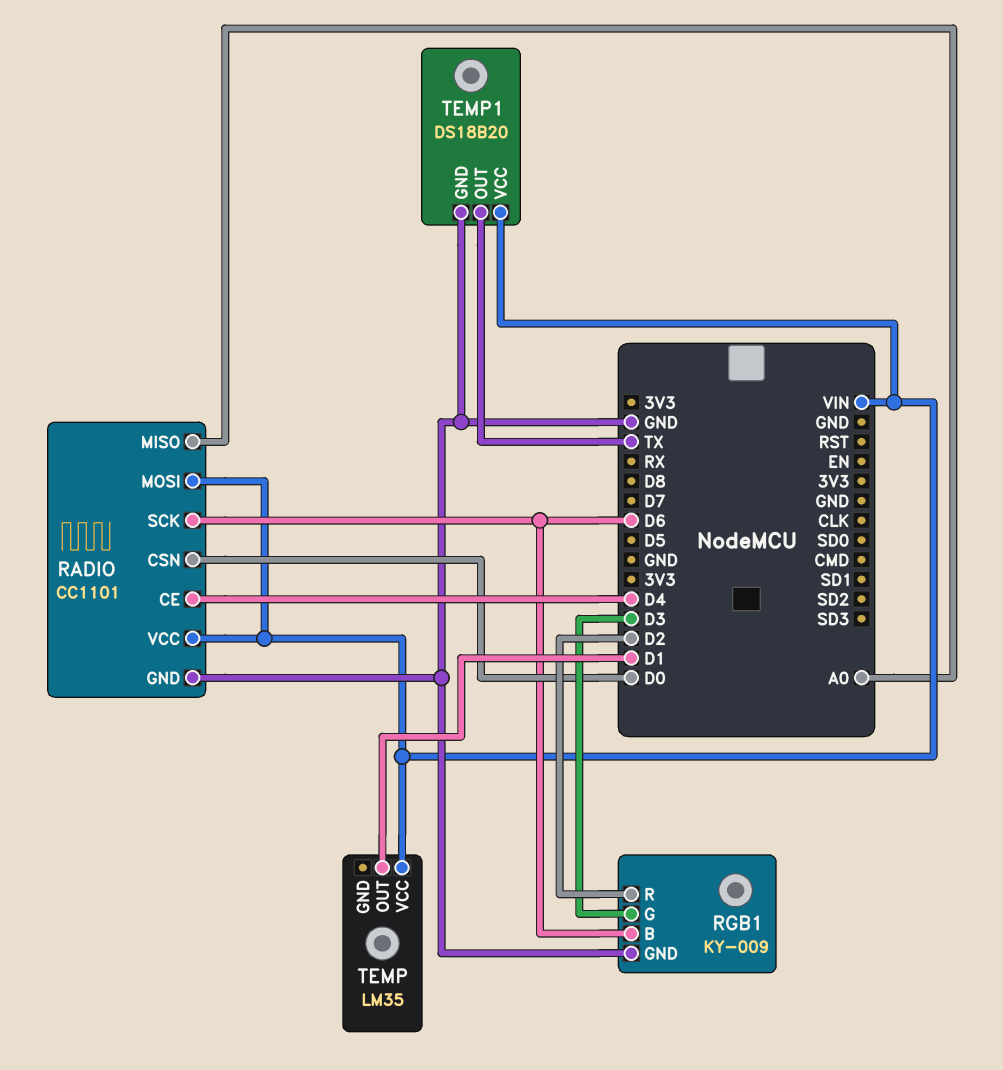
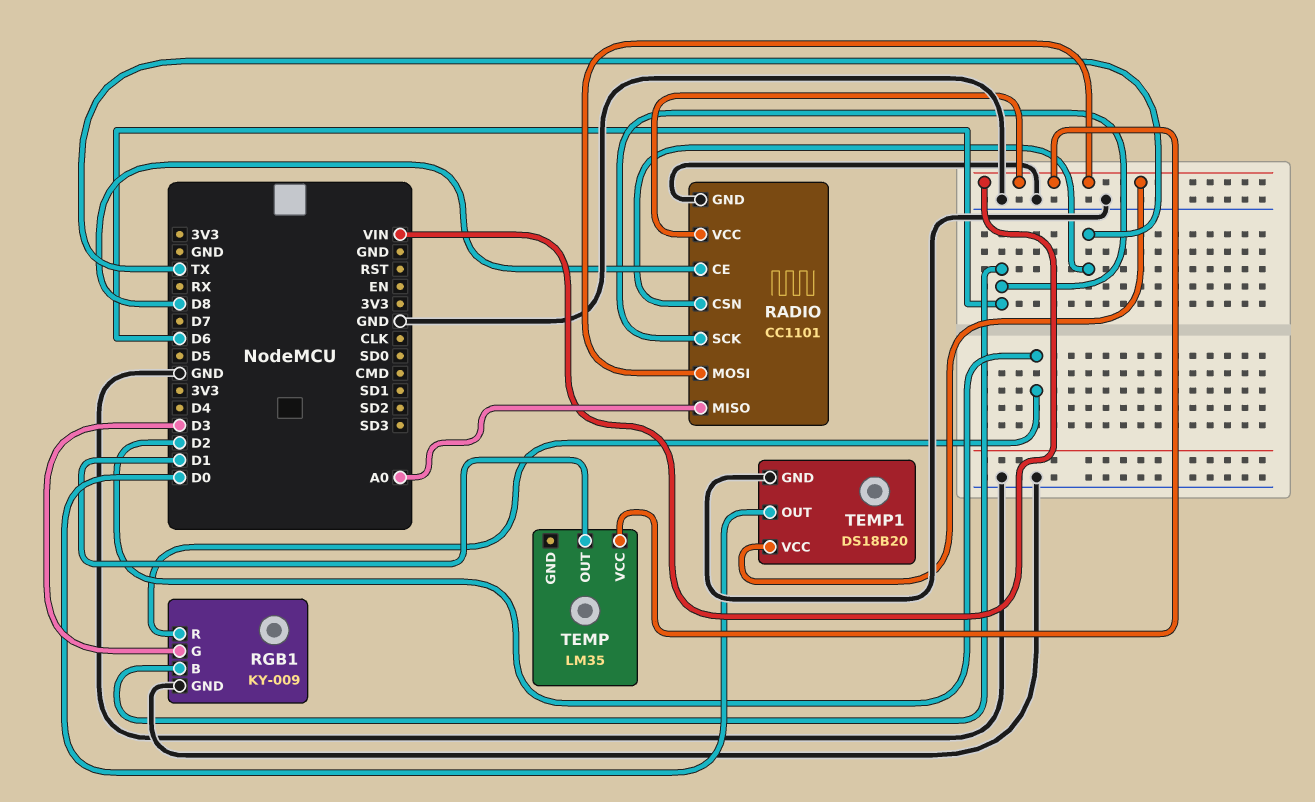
RADIO pin CE: D4 -> D8
RADIO pin CSN: D0 -> TX
TEMP1 pin OUT: TX -> D0

